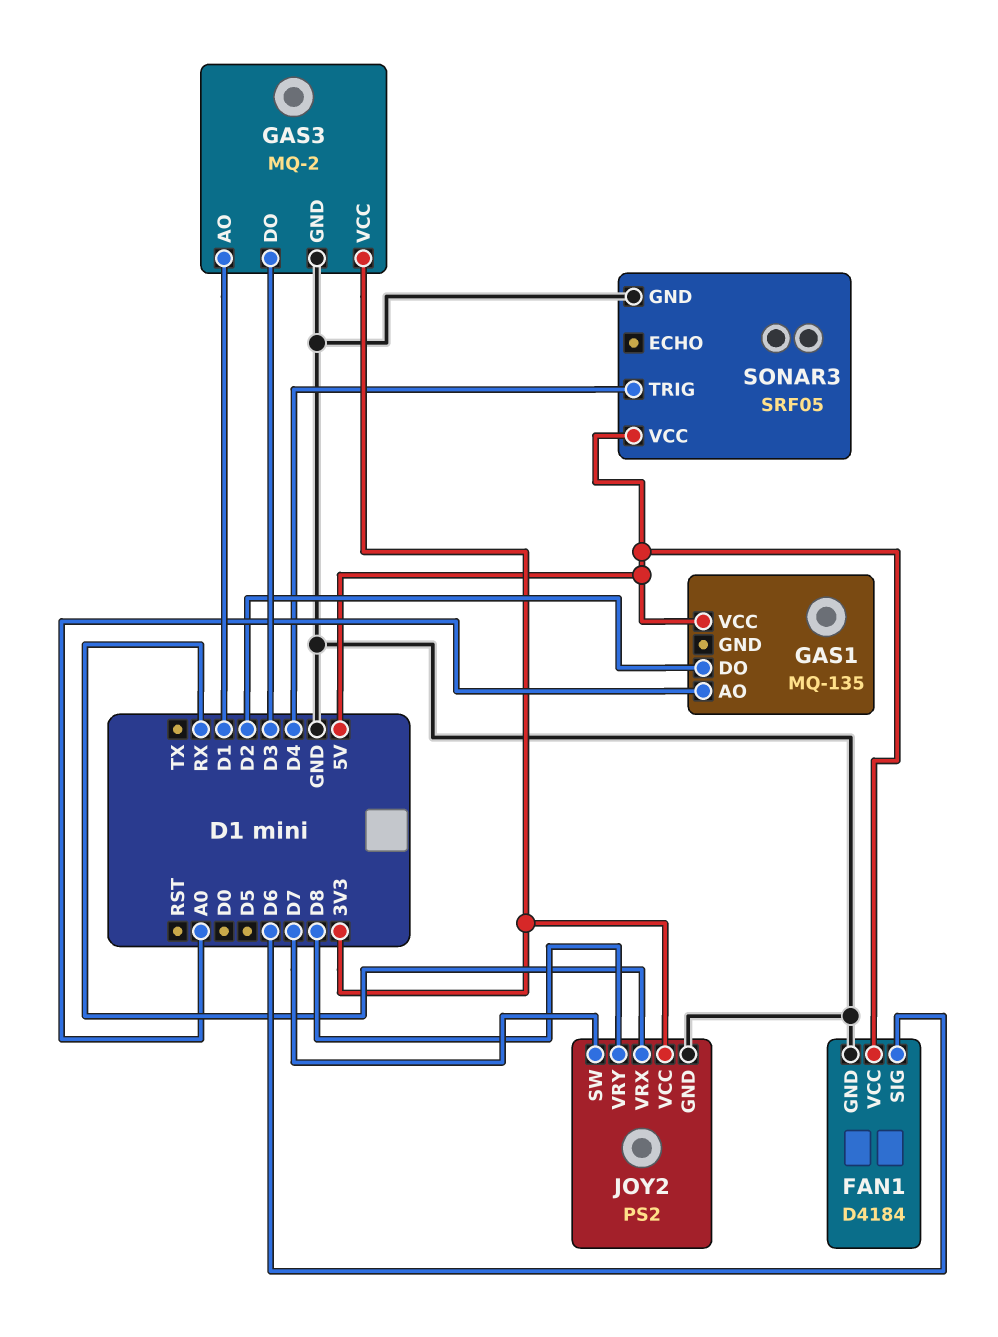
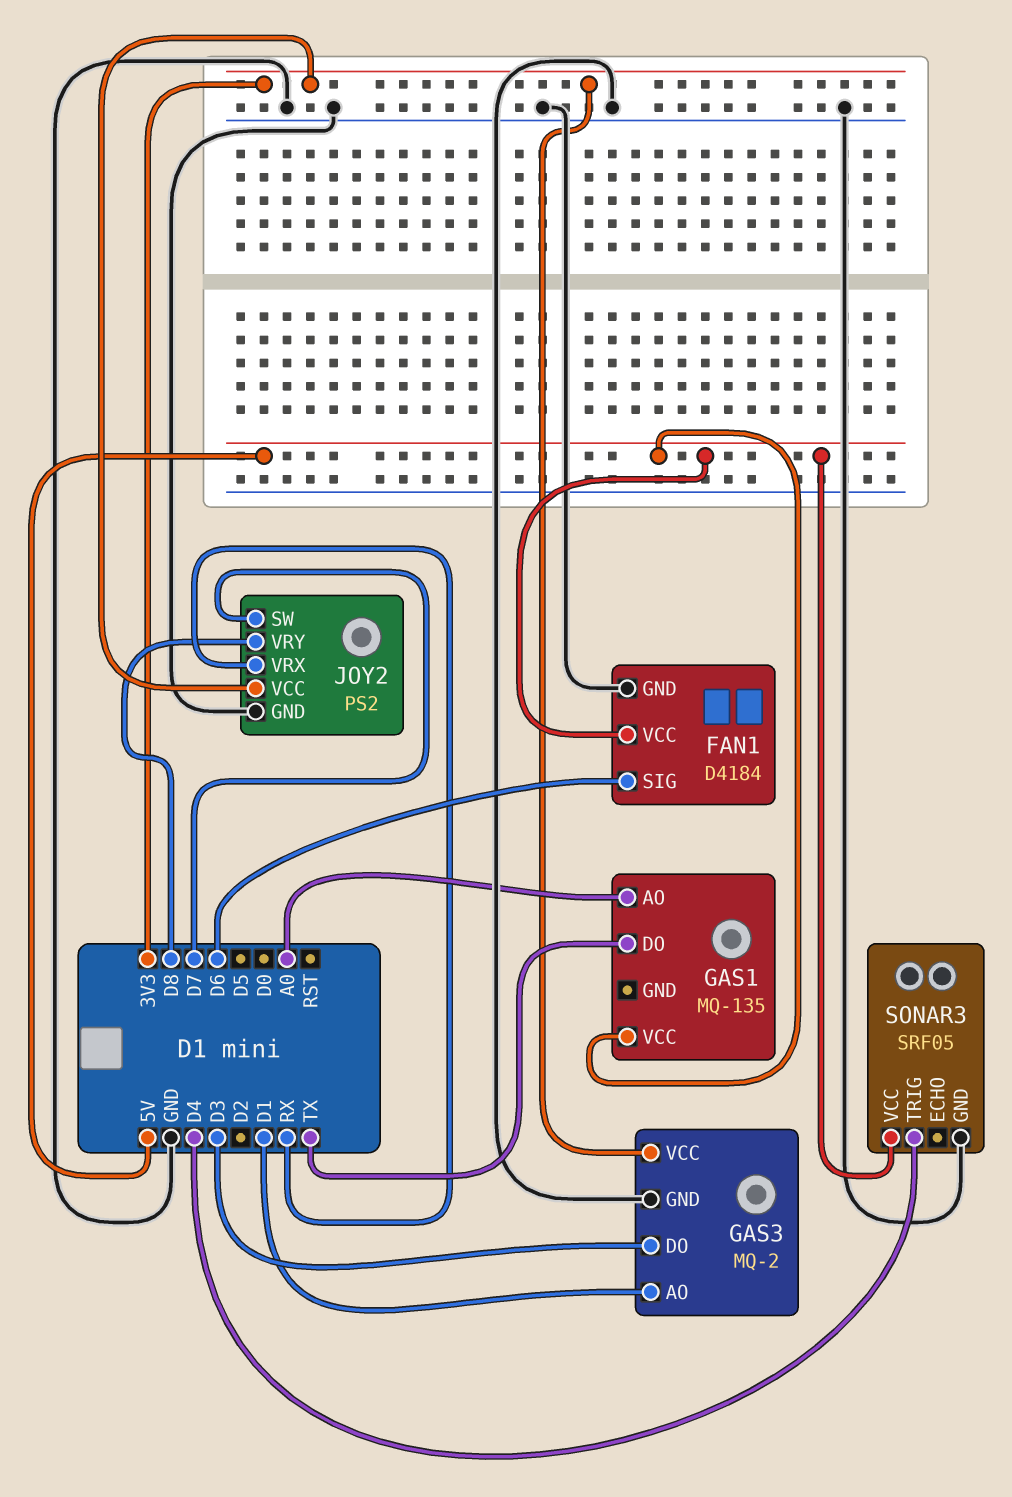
GAS1 pin DO: D2 -> TX

